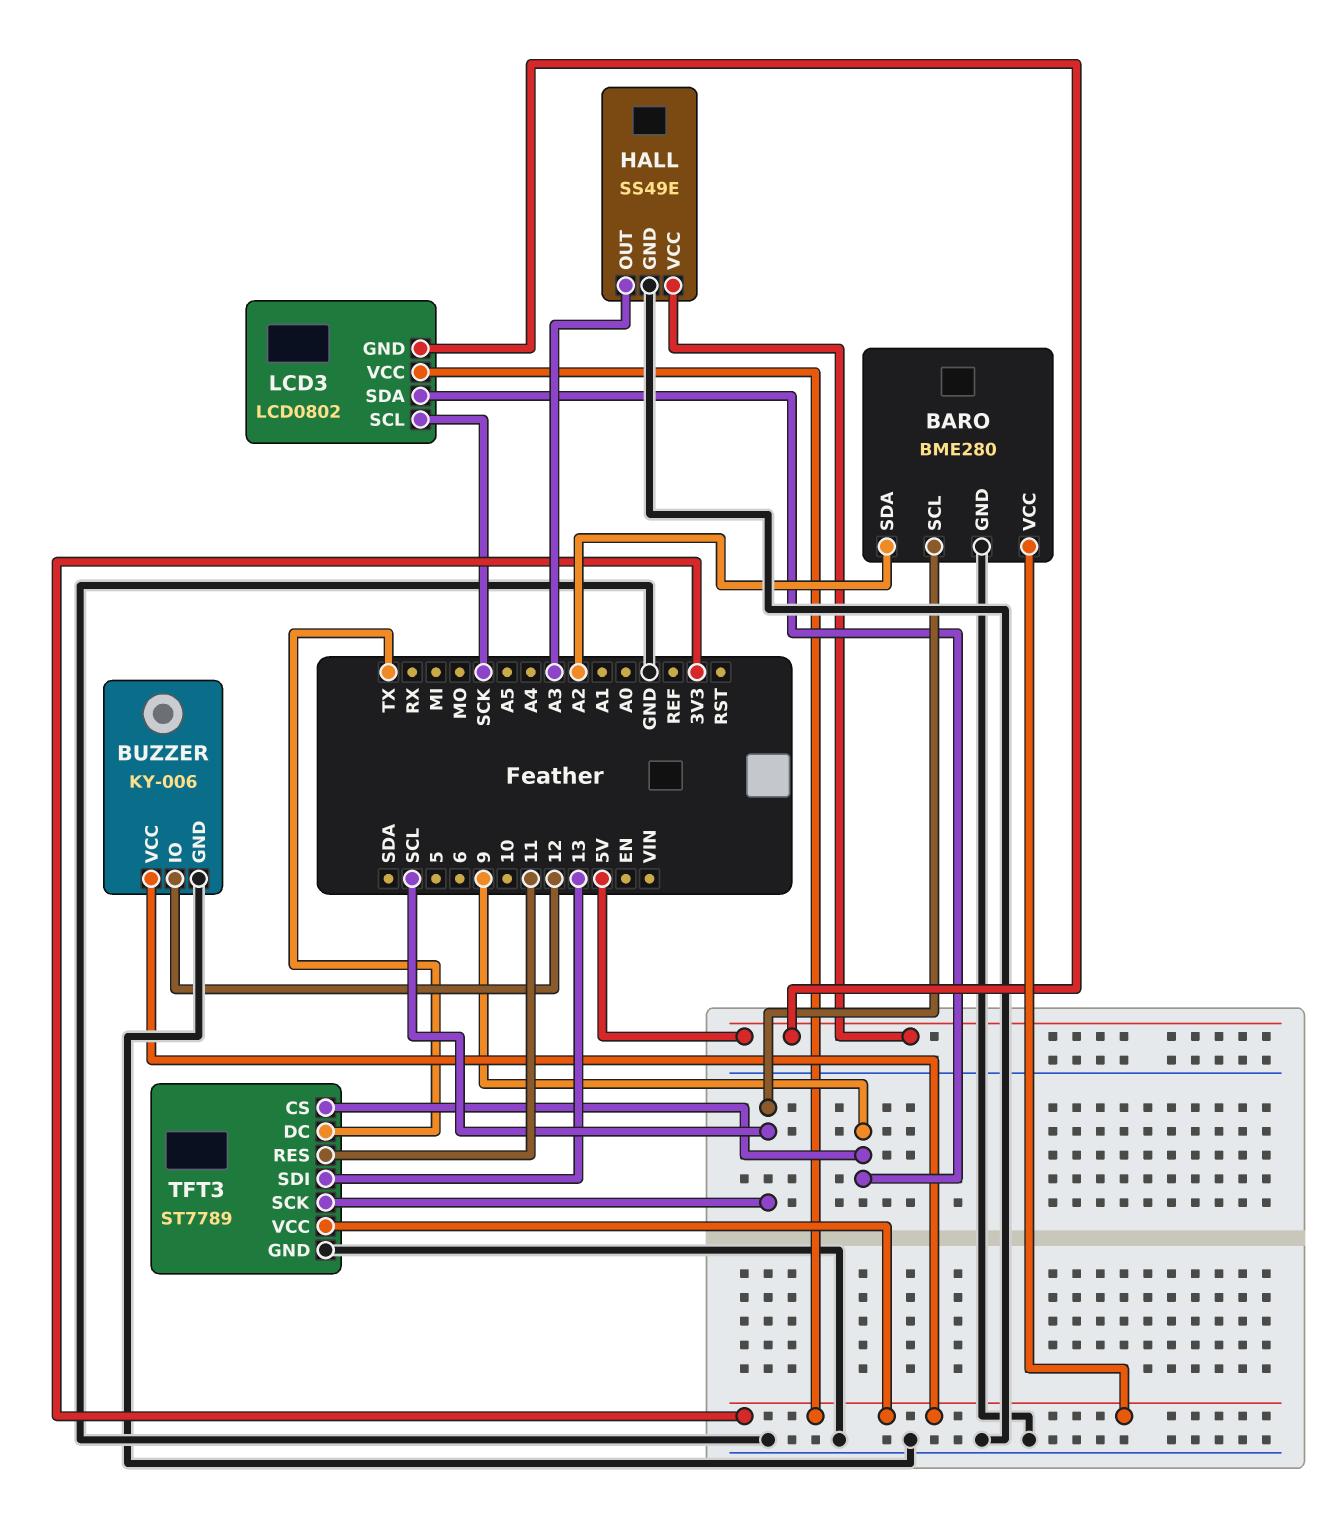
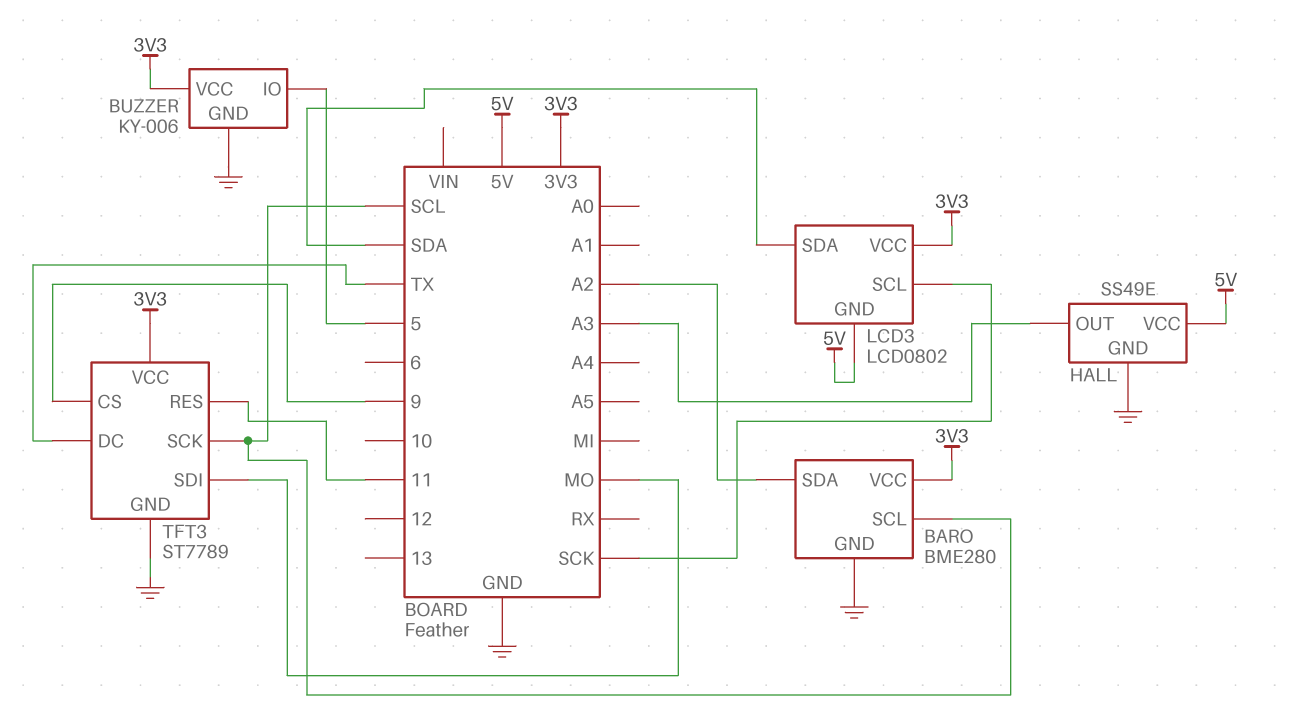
BUZZER pin IO: 12 -> 5
LCD3 pin SDA: 9 -> SDA
TFT3 pin SDI: 13 -> MO

